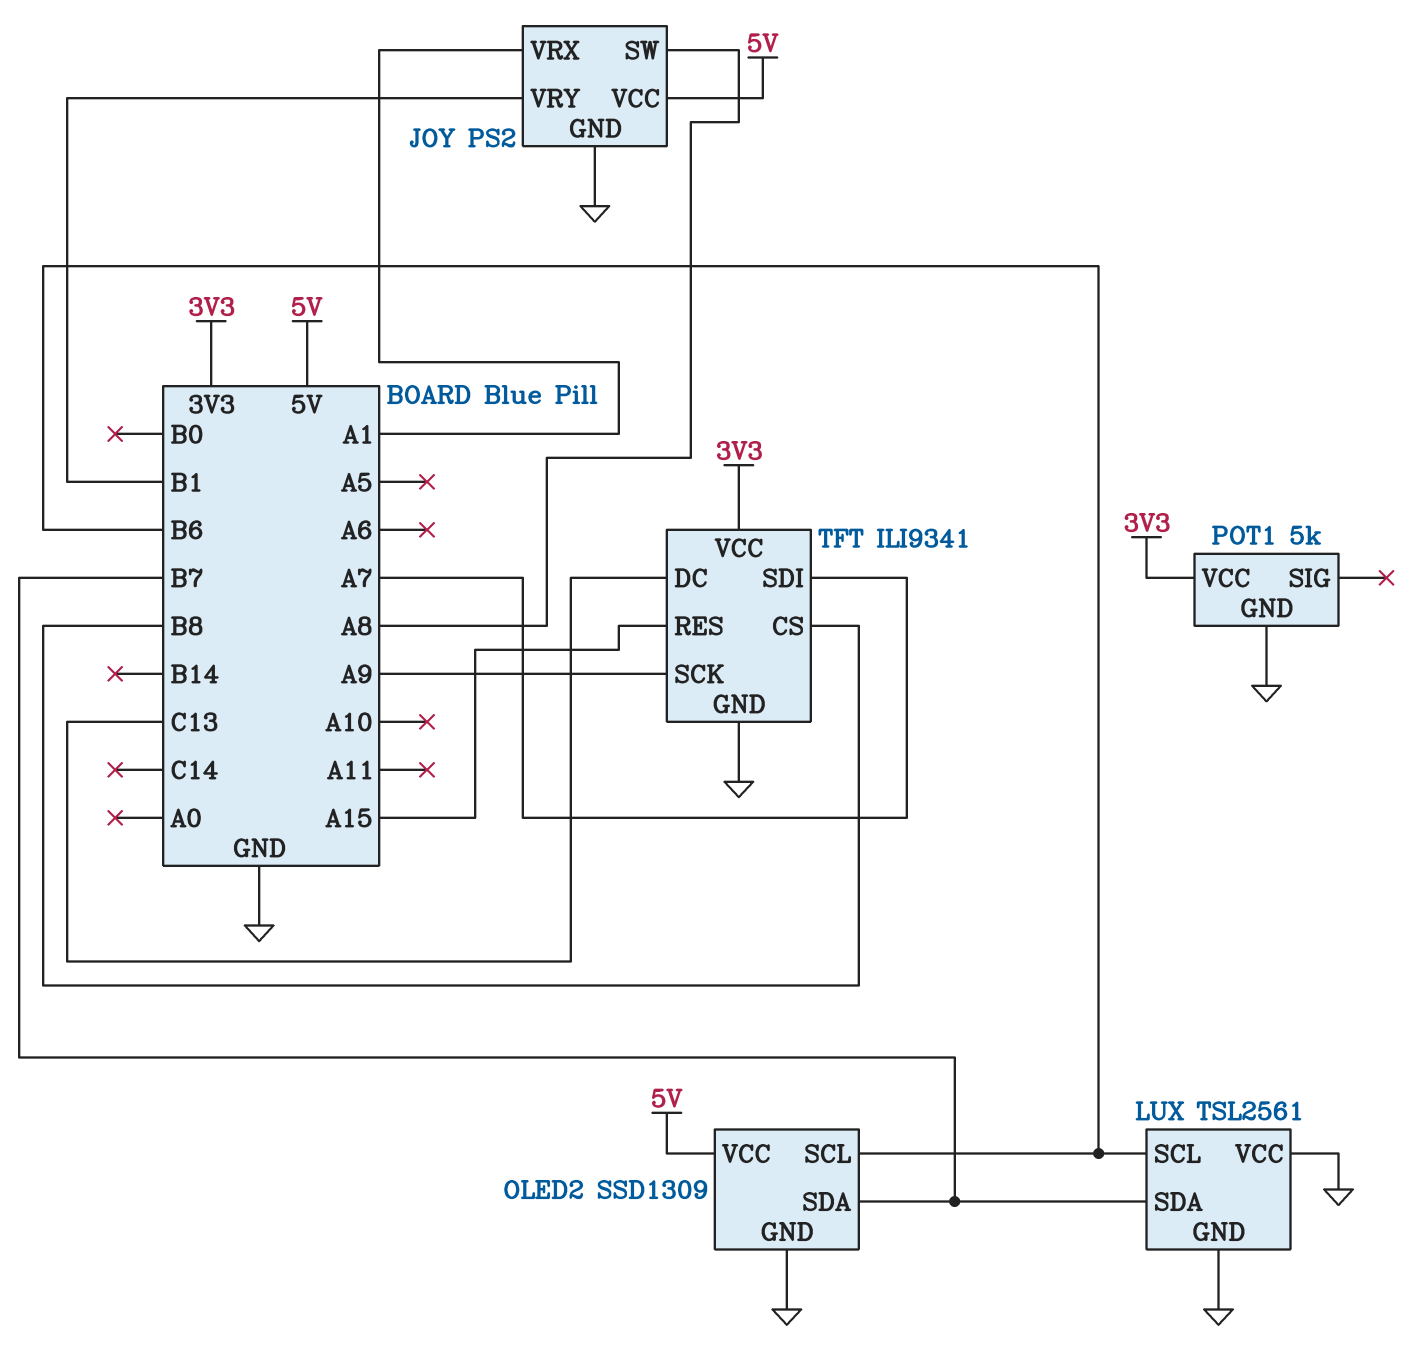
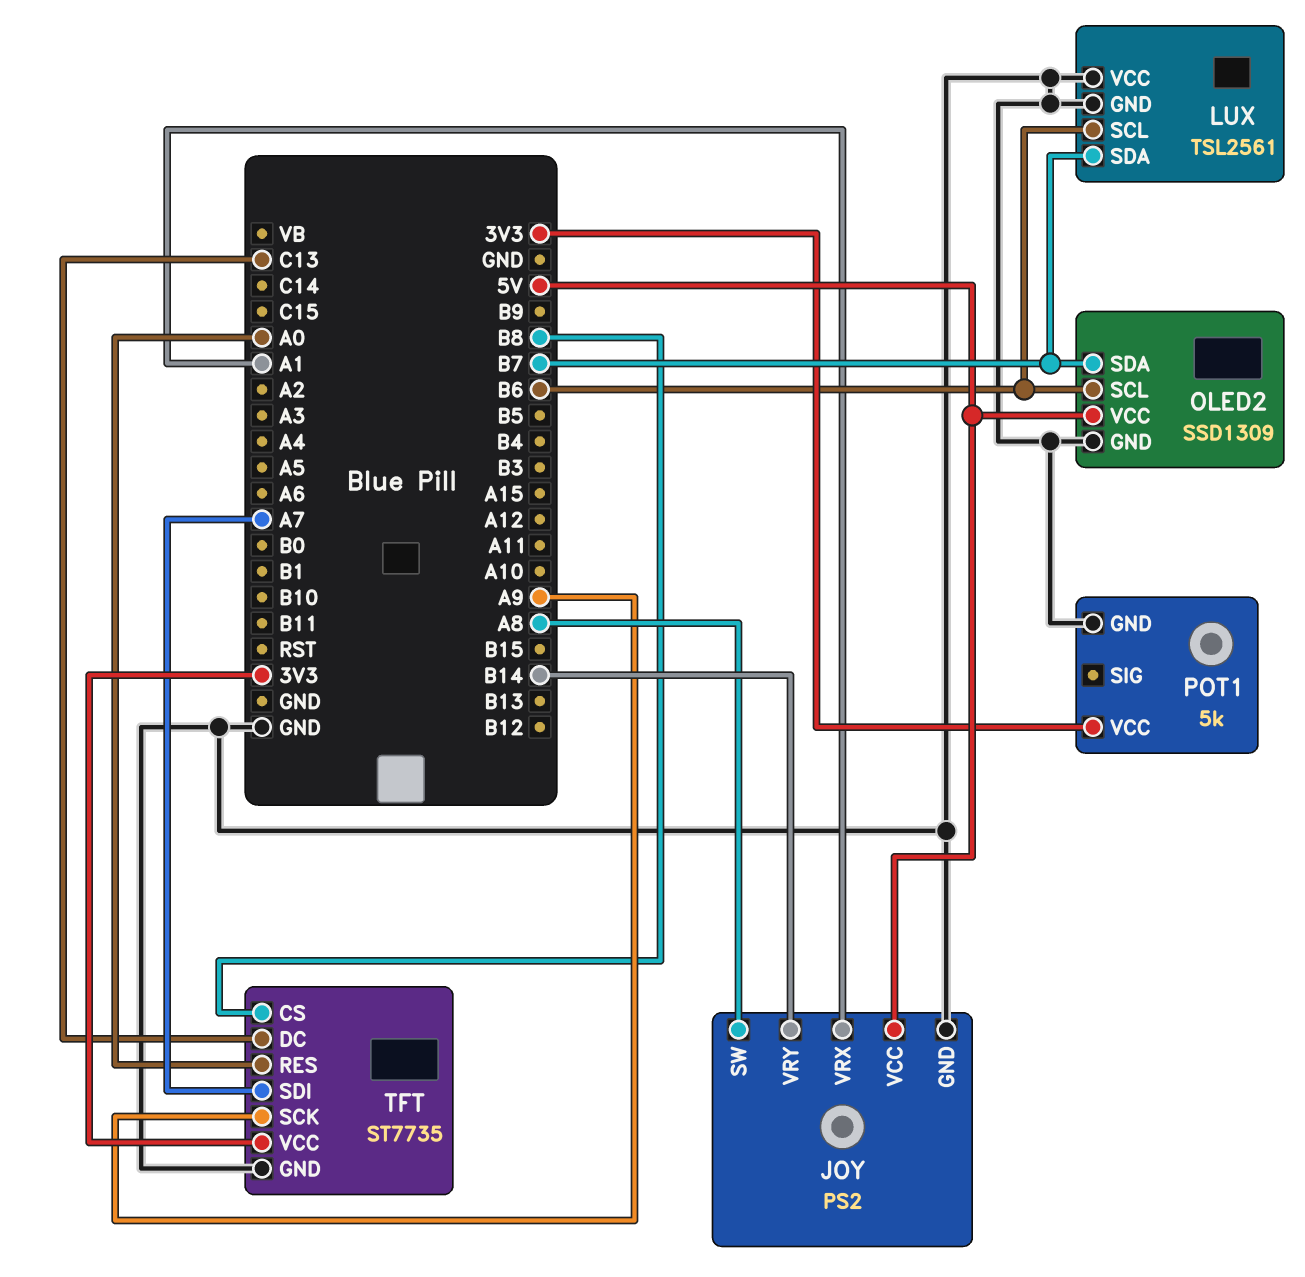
JOY pin VRY: B1 -> B14
TFT: ILI9341 -> ST7735
TFT pin RES: A15 -> A0

